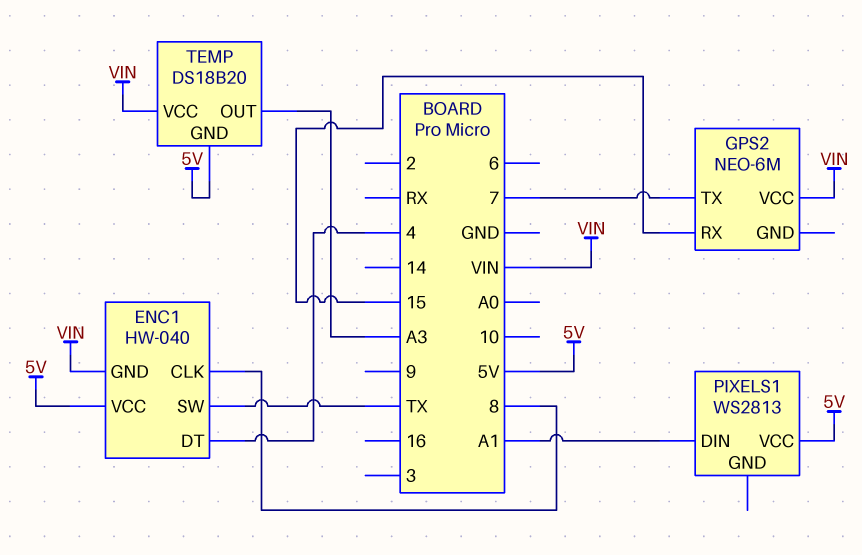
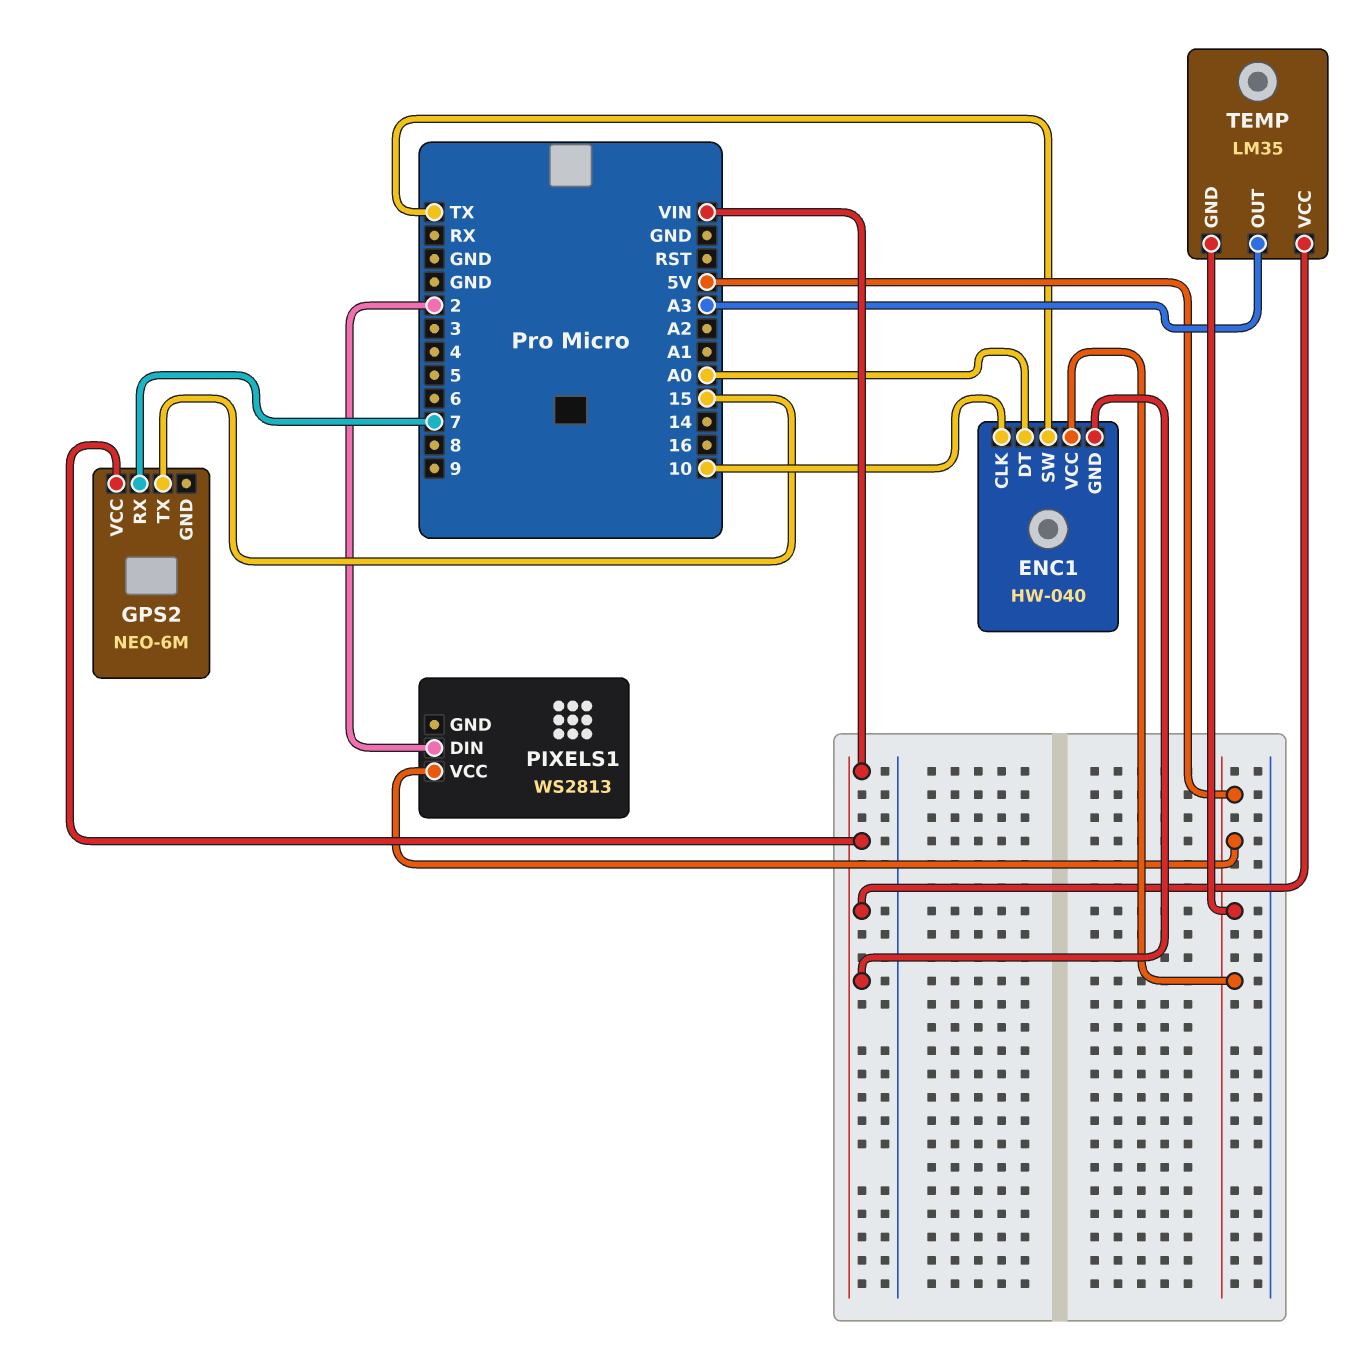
ENC1 pin CLK: 8 -> 10
ENC1 pin DT: 4 -> A0
GPS2 pin RX: 15 -> 7
GPS2 pin TX: 7 -> 15
PIXELS1 pin DIN: A1 -> 2
TEMP: DS18B20 -> LM35

